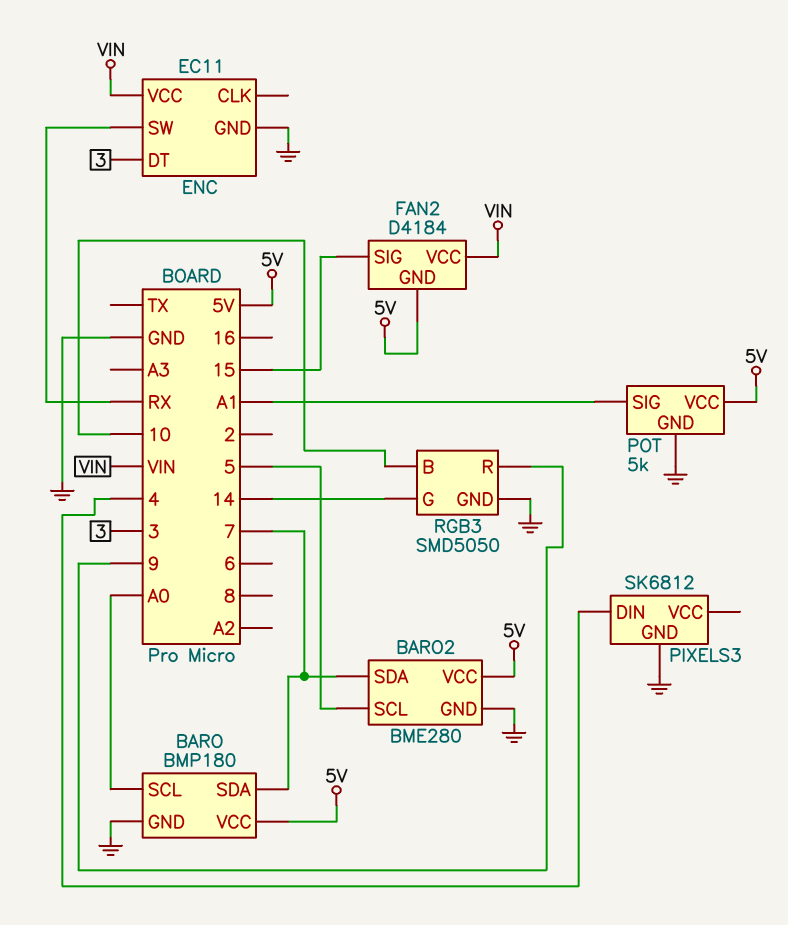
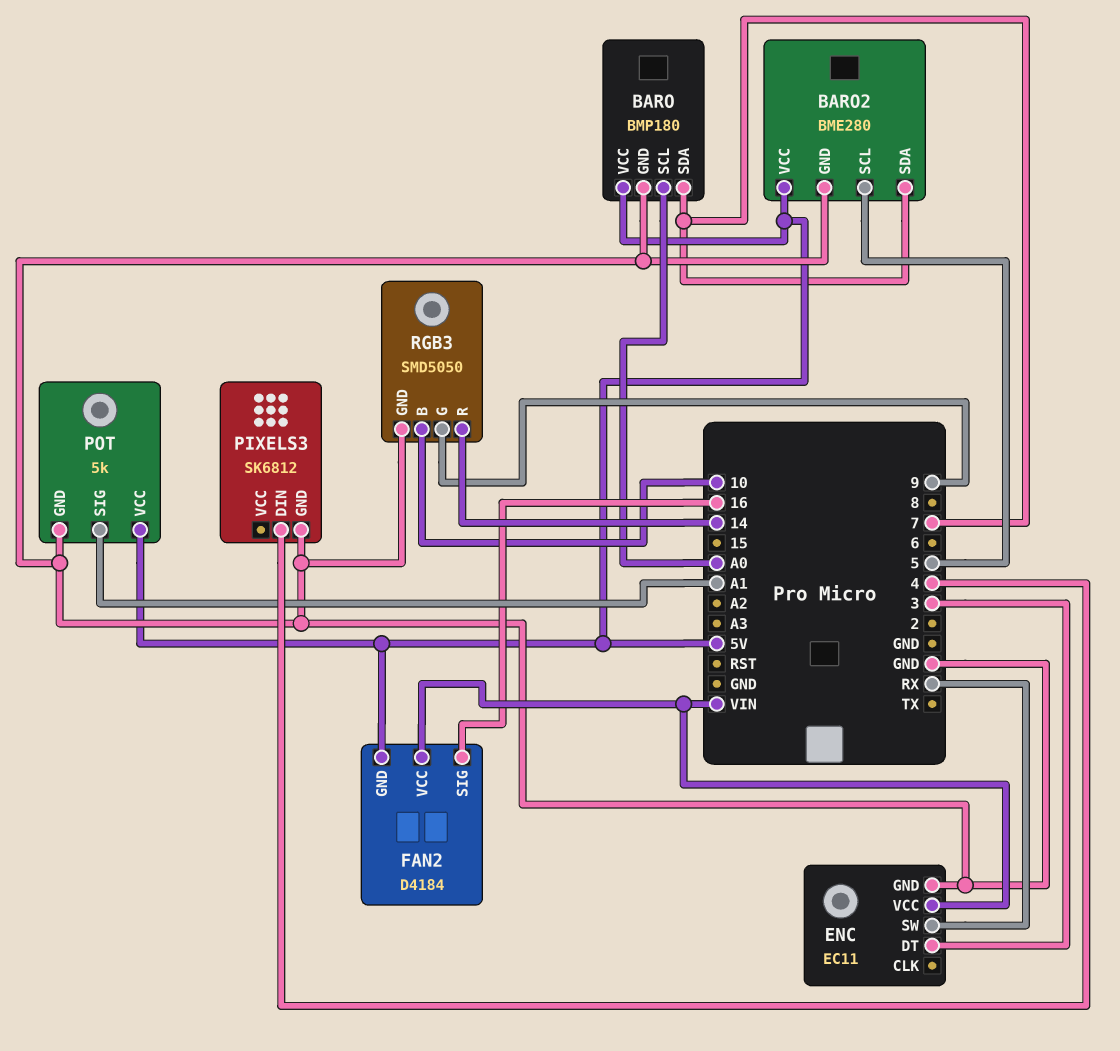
FAN2 pin SIG: 15 -> 16
RGB3 pin G: 14 -> 9
RGB3 pin R: 9 -> 14

